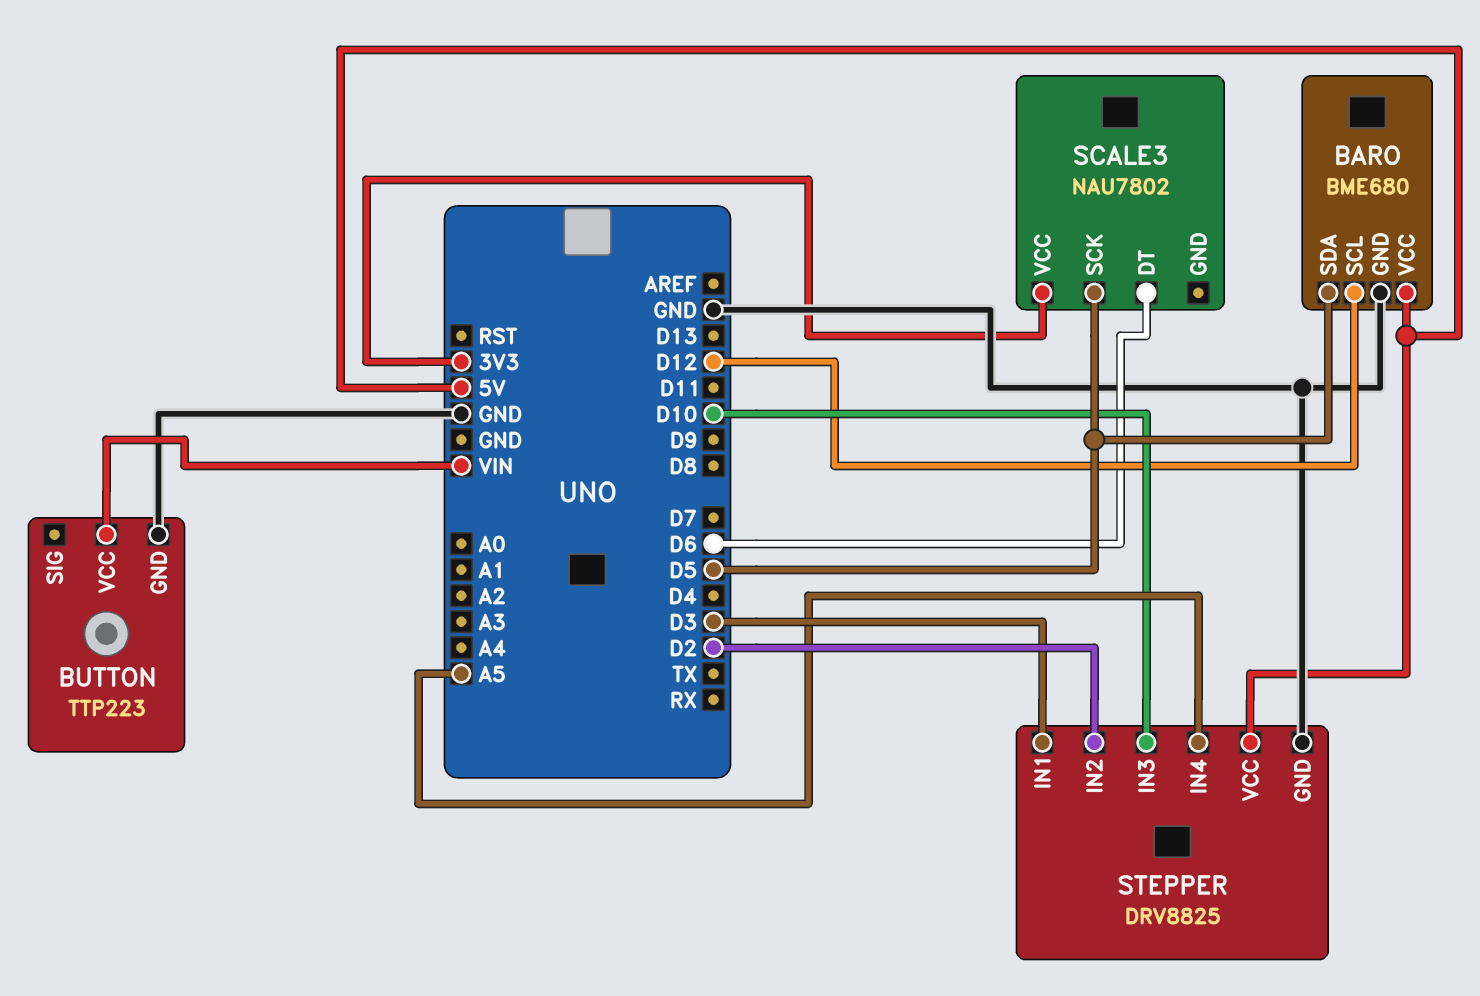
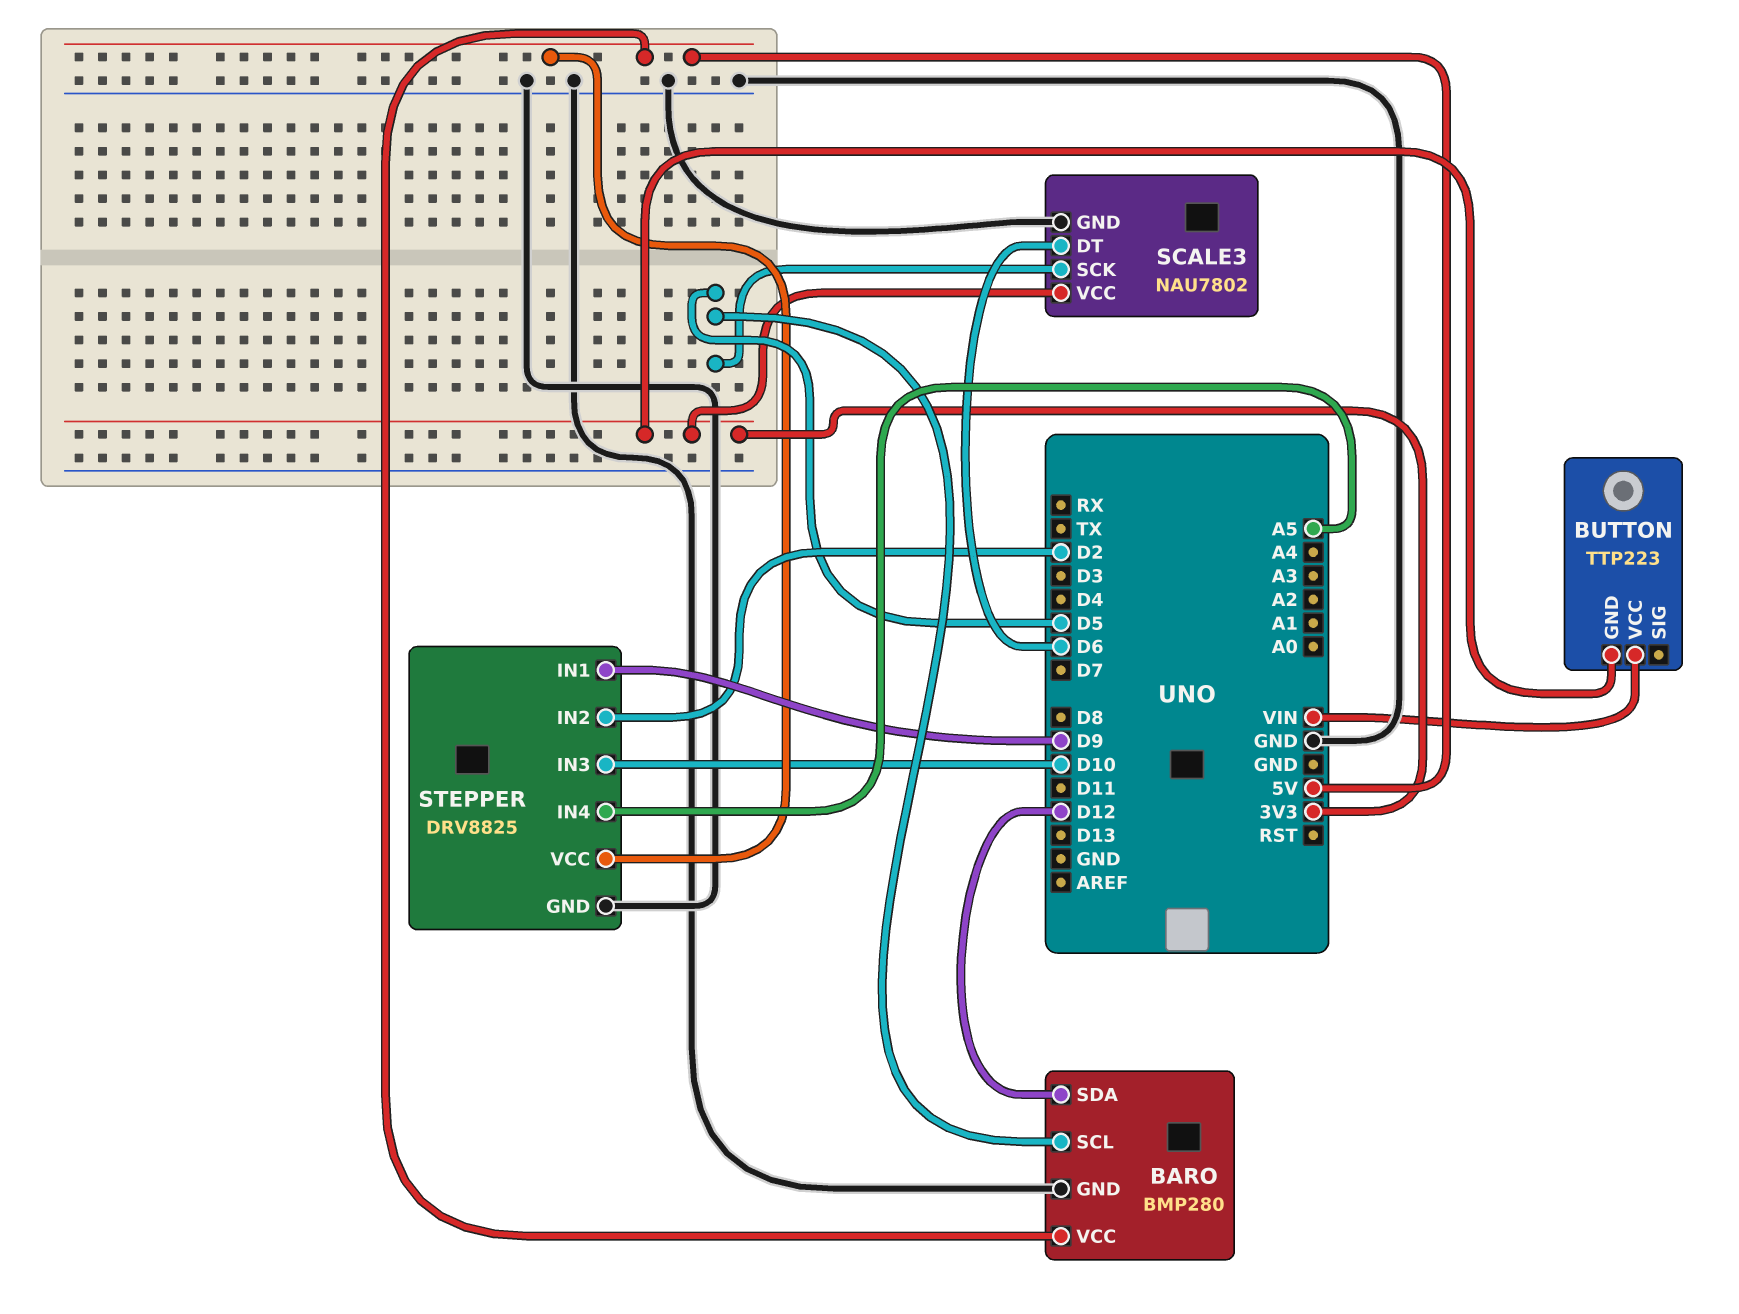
BARO: BME680 -> BMP280
BARO pin SCL: D12 -> D5
BARO pin SDA: D5 -> D12
BUTTON pin GND: GND -> 3V3
SCALE3 pin GND: none -> GND
STEPPER pin IN1: D3 -> D9

